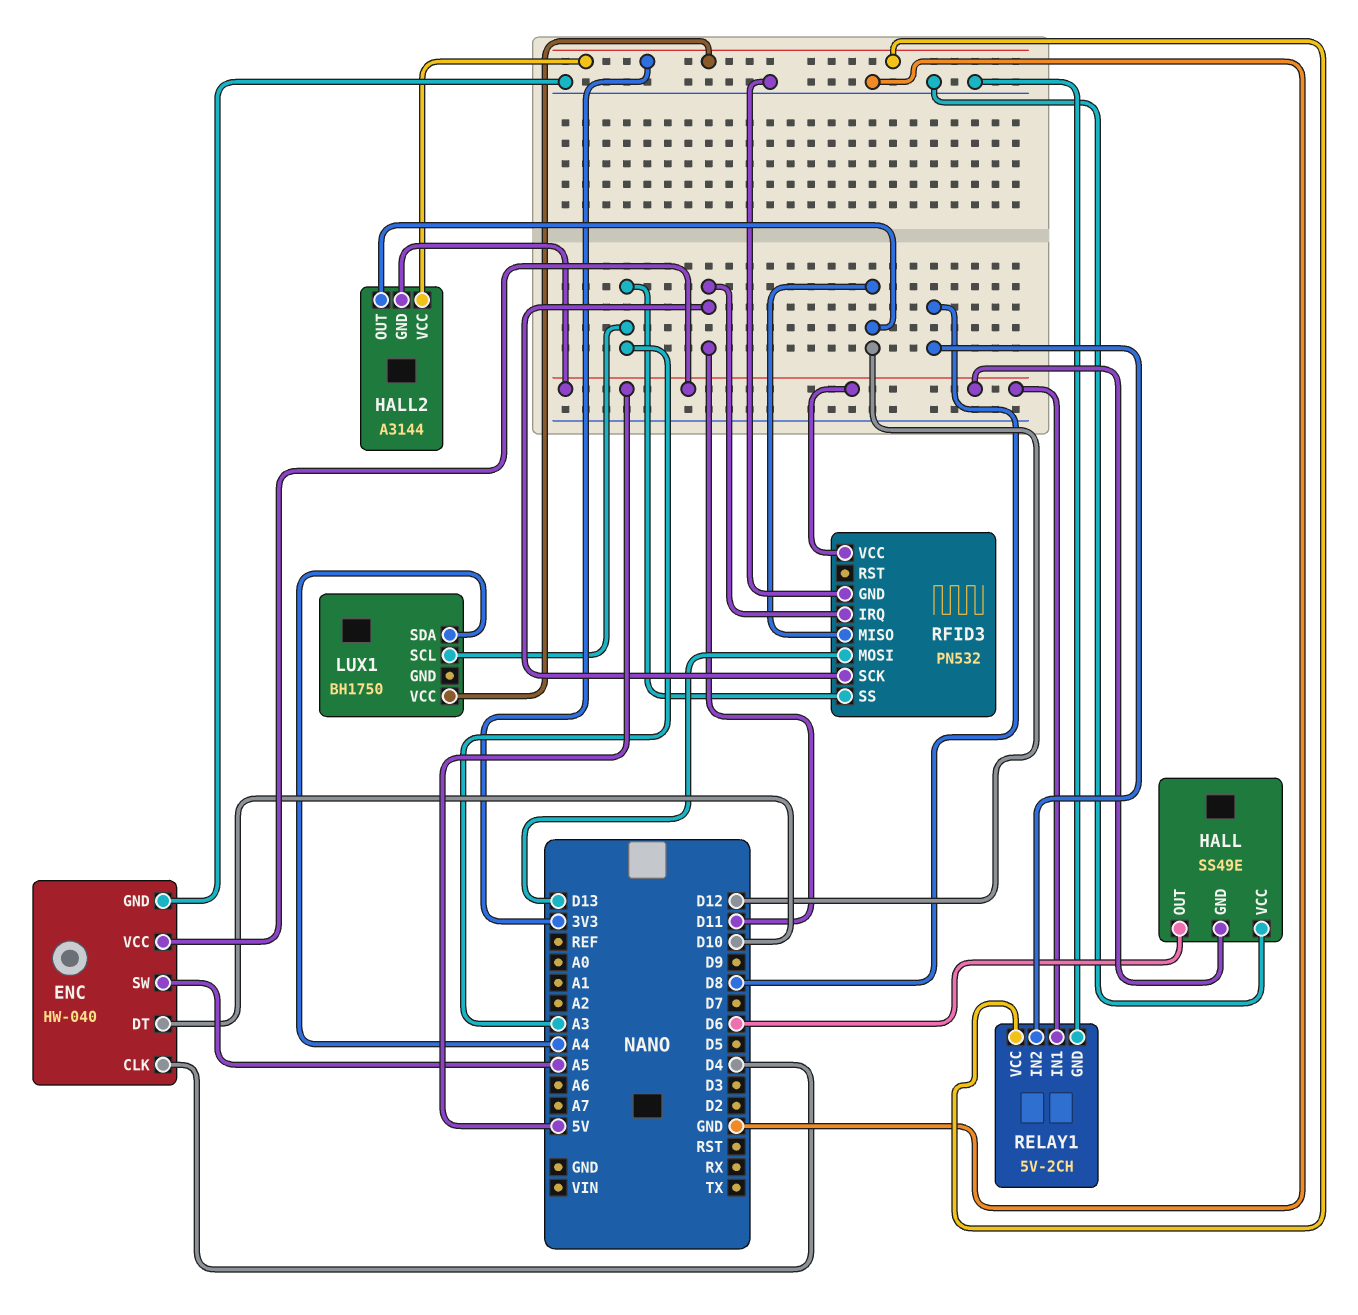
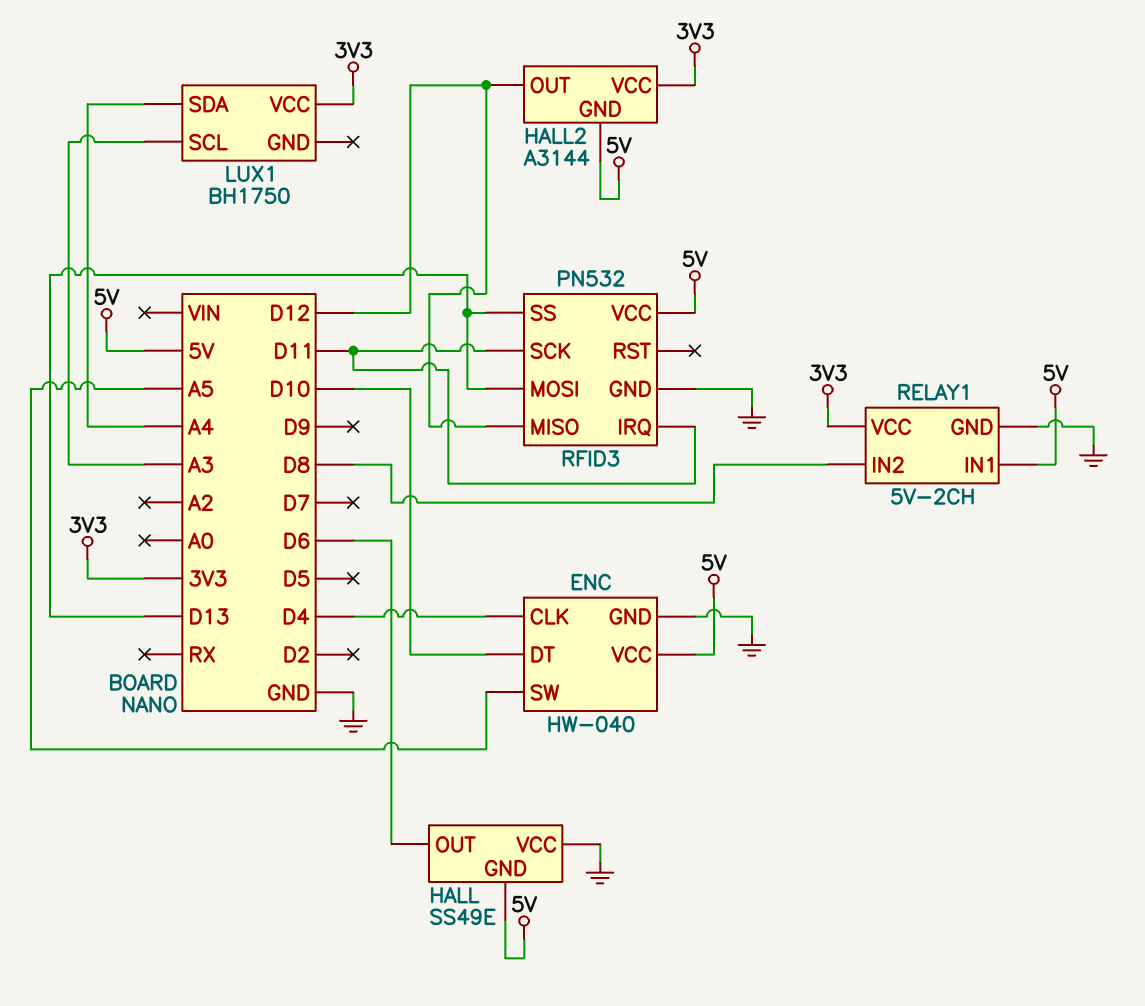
RFID3 pin SS: A3 -> D13

